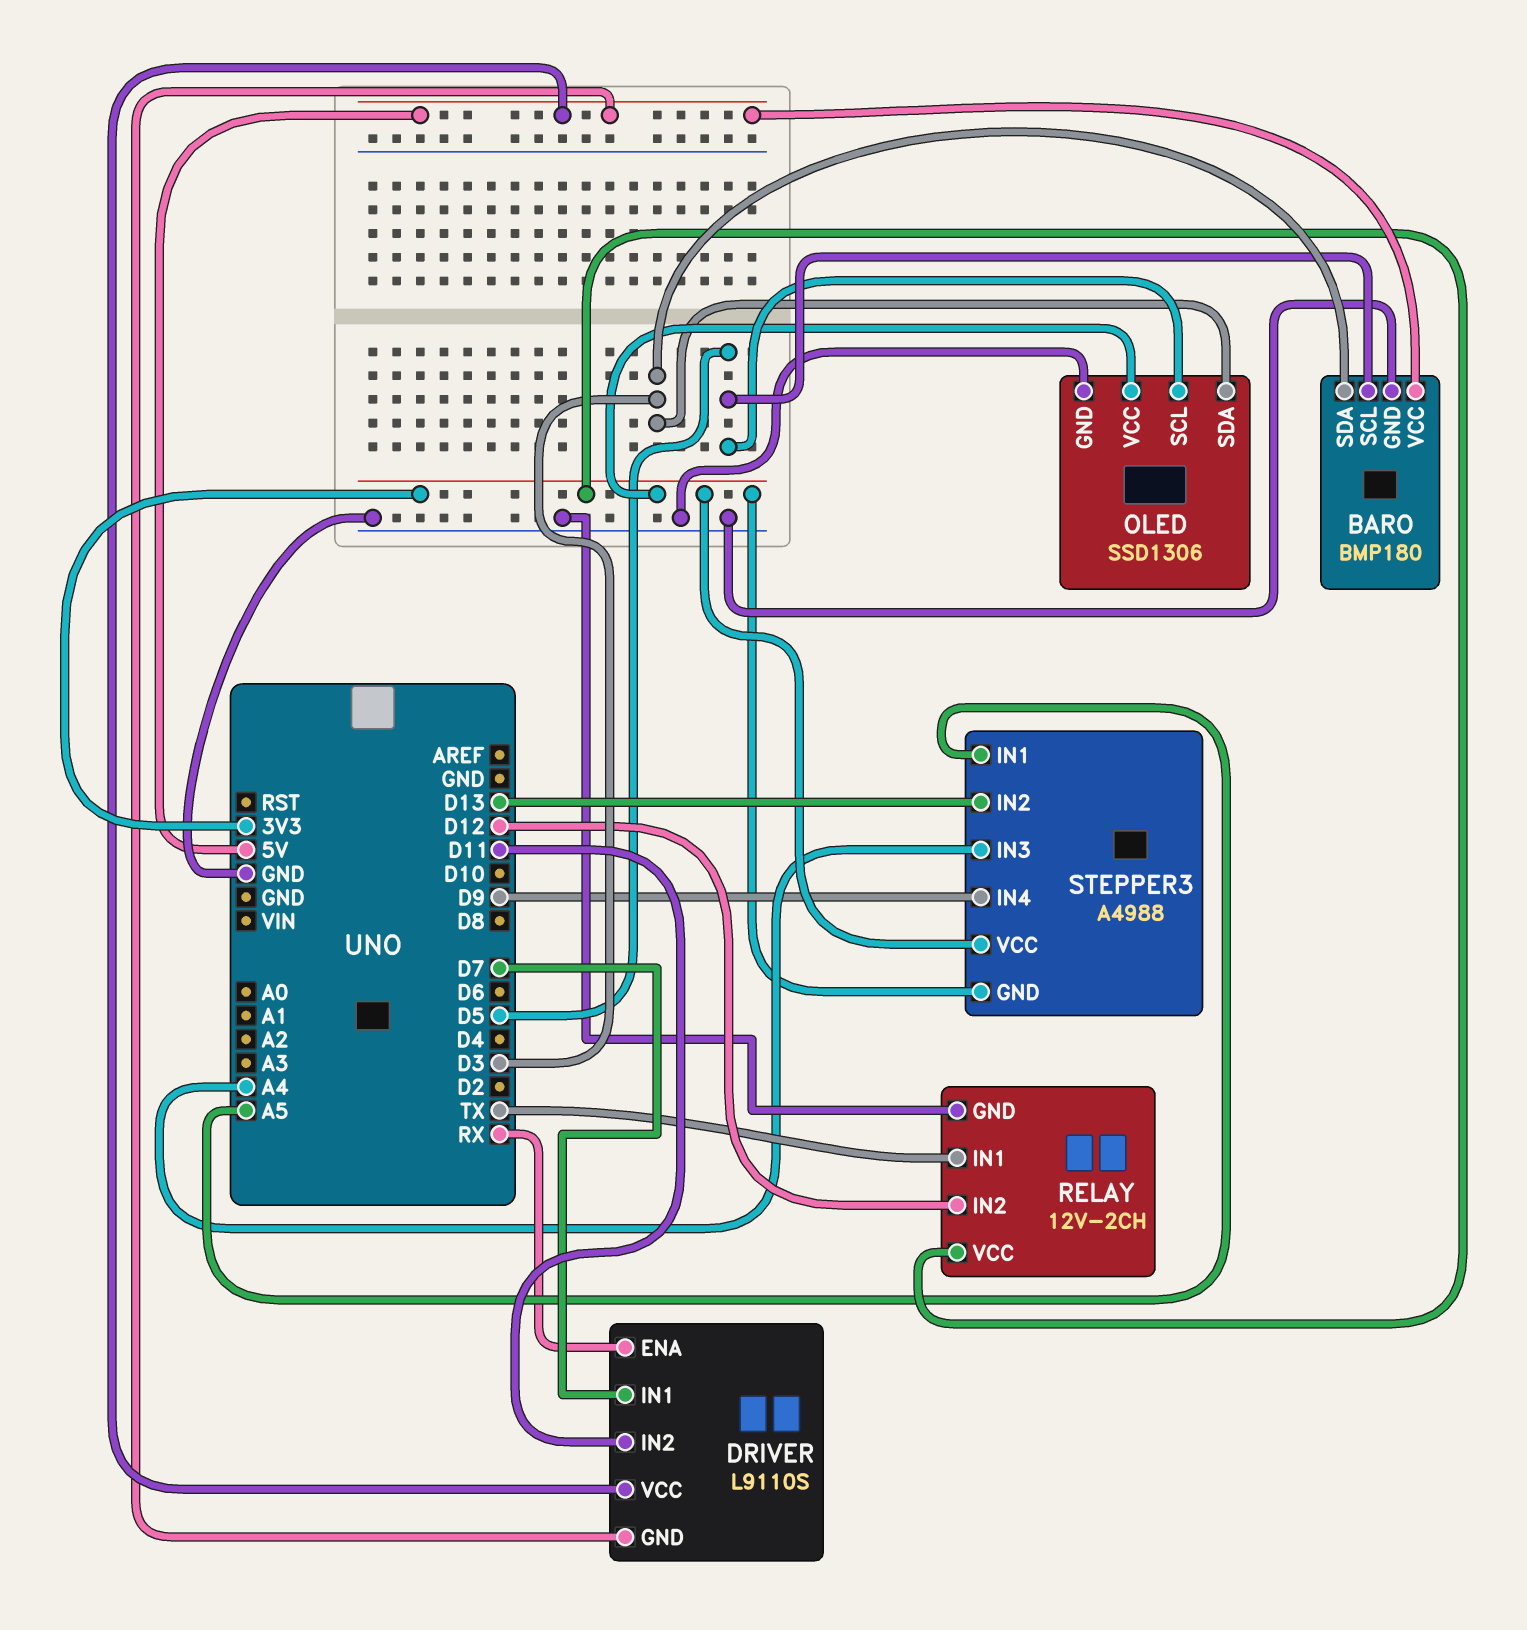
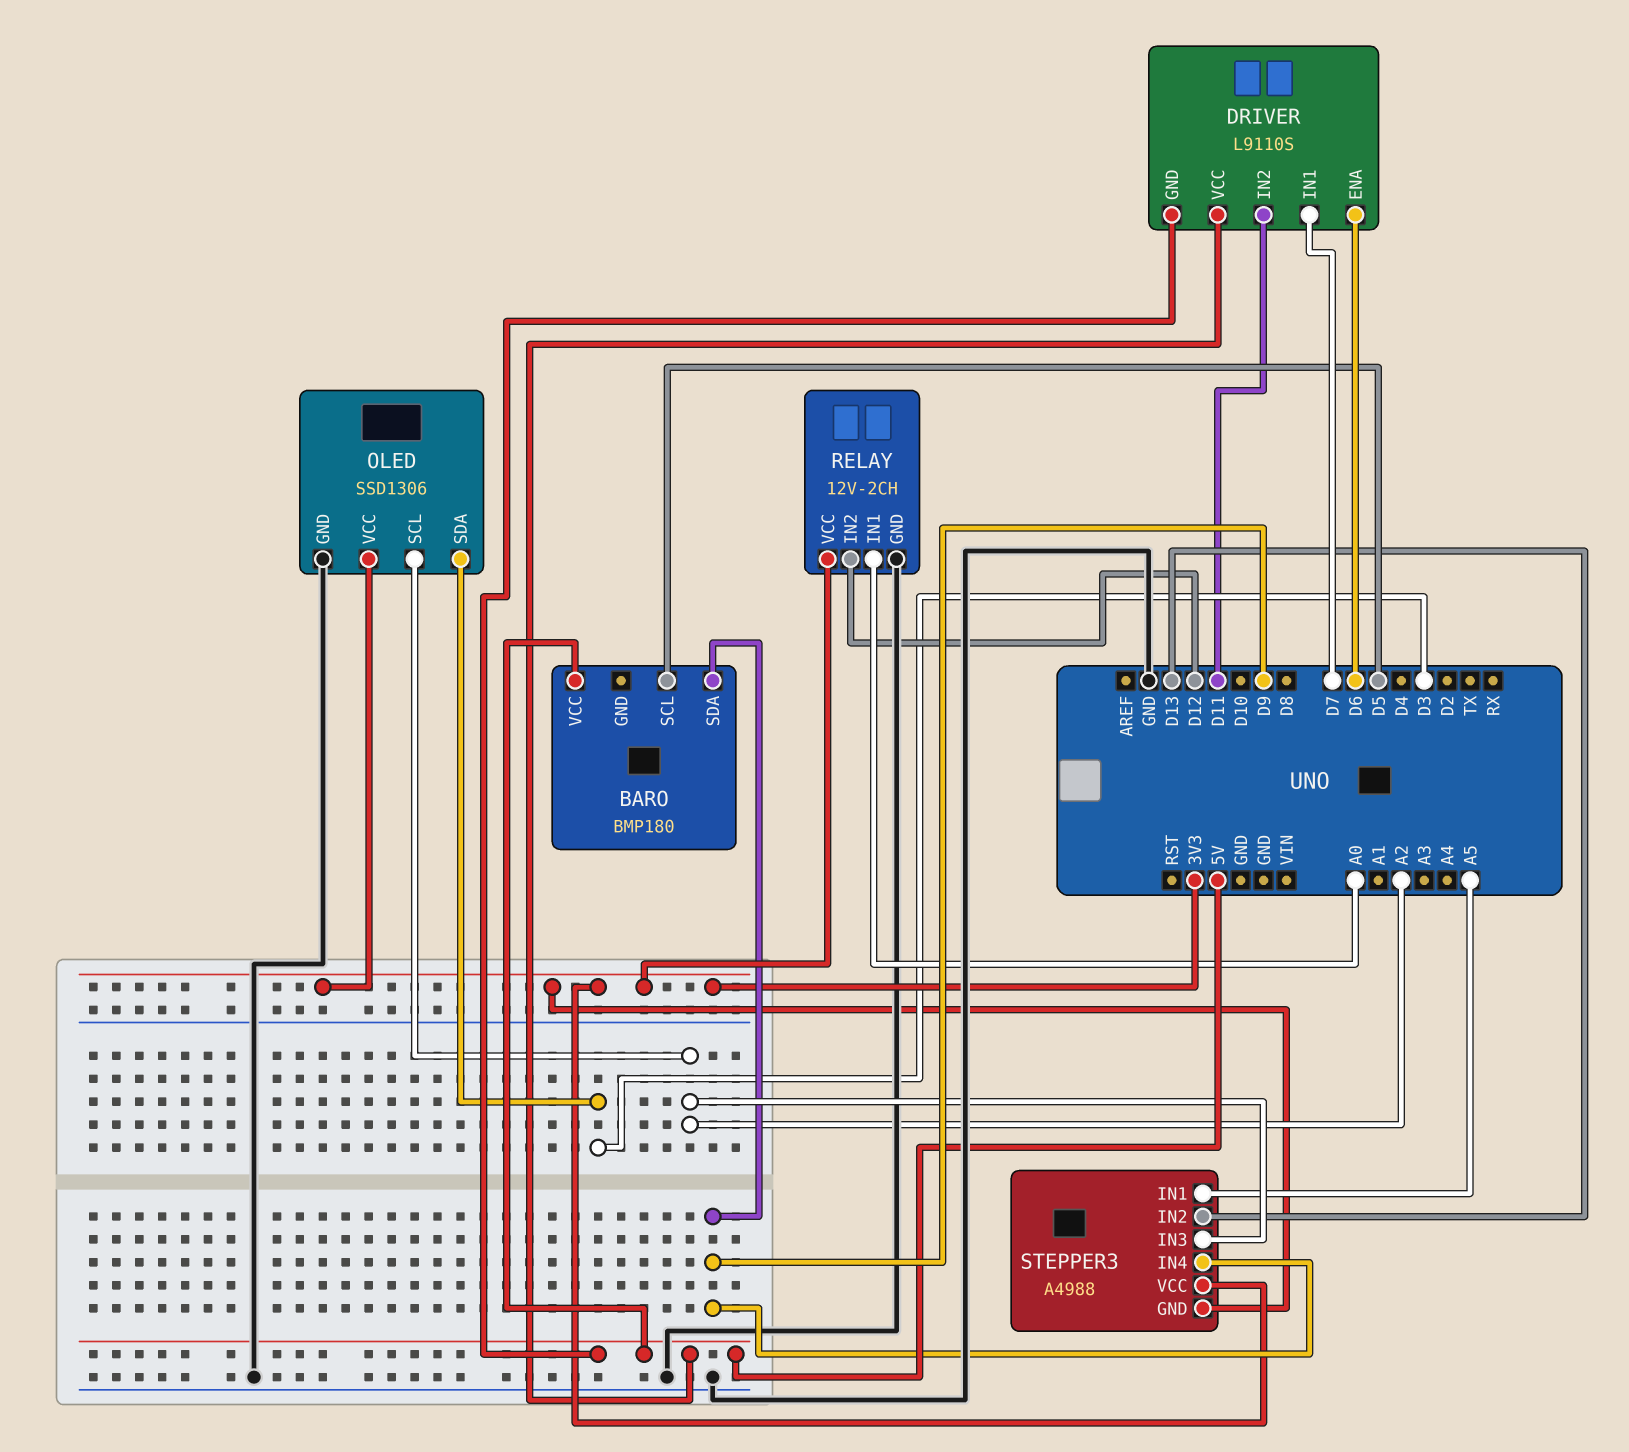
BARO pin GND: GND -> none
BARO pin SDA: D3 -> D9
DRIVER pin ENA: RX -> D6
OLED pin SCL: D5 -> A2
RELAY pin IN1: TX -> A0
STEPPER3 pin IN3: A4 -> A2

